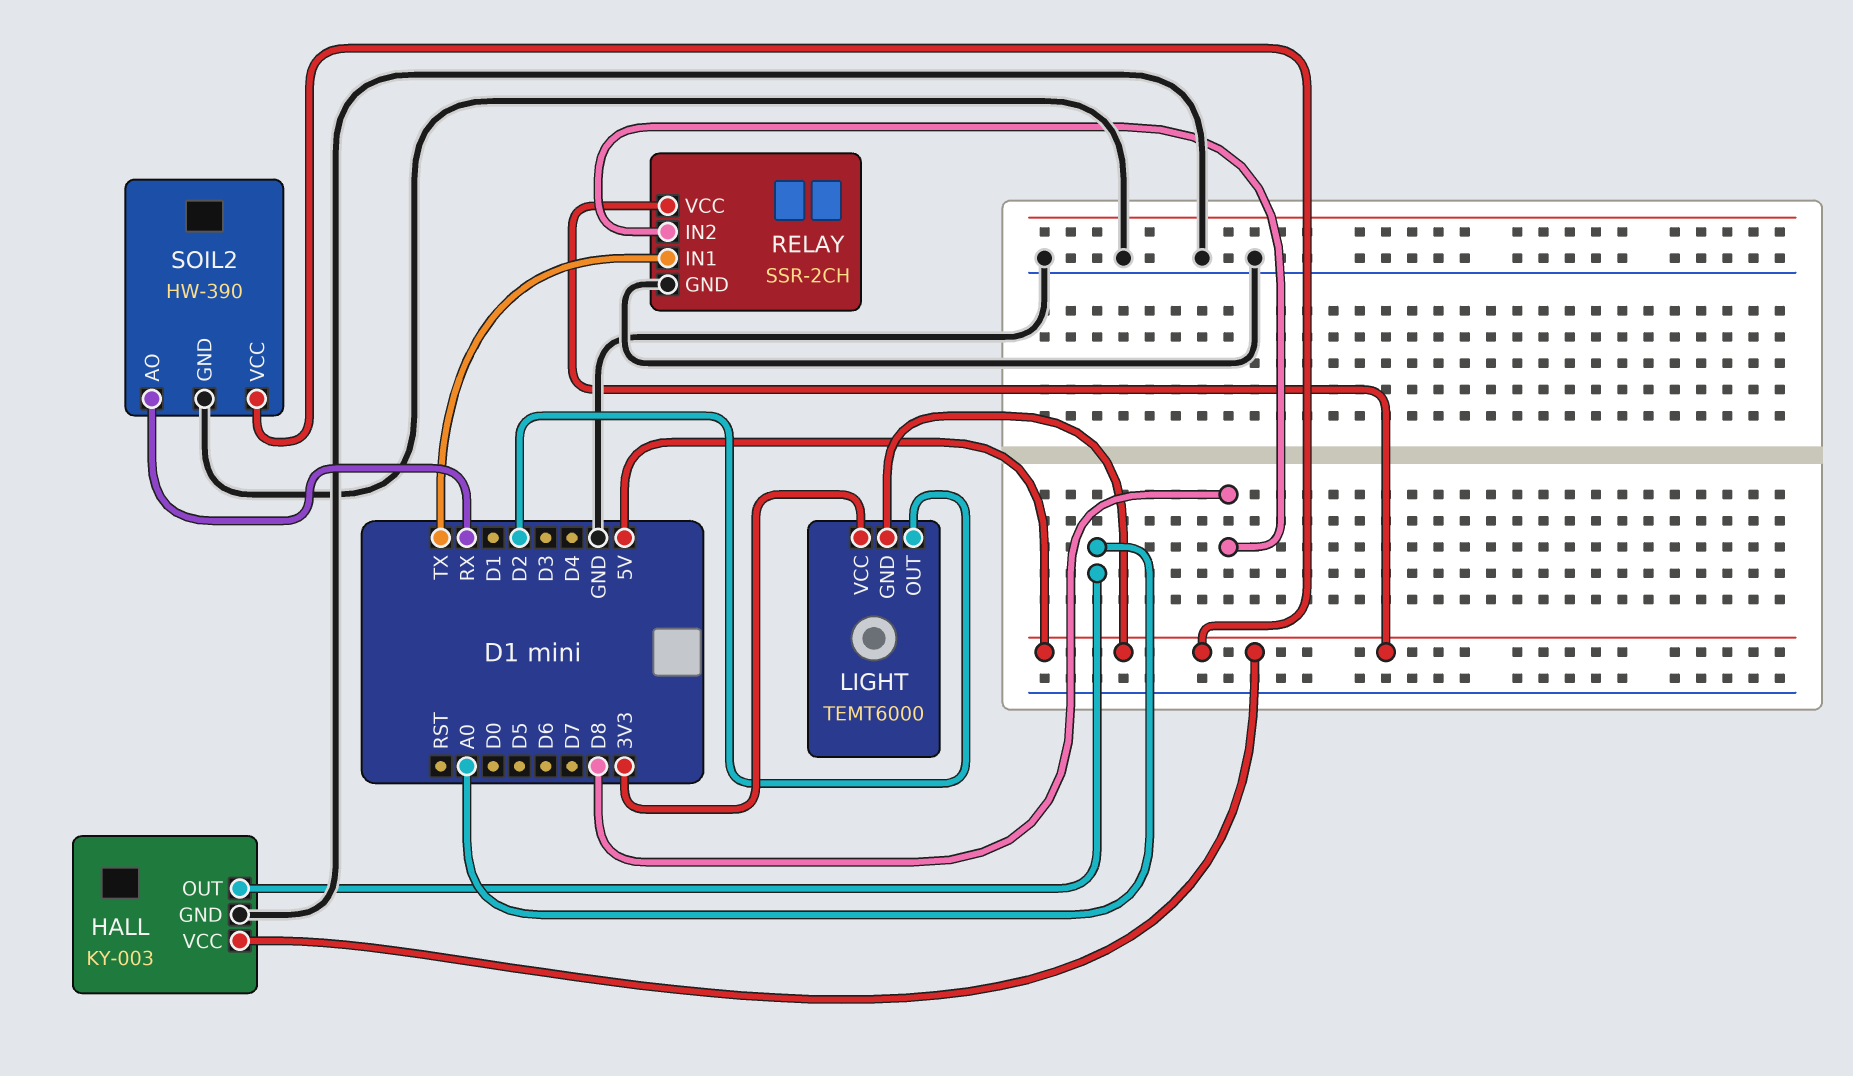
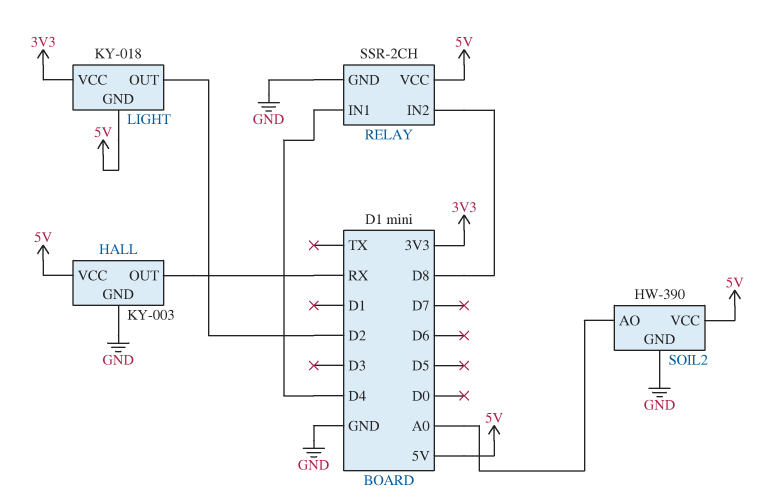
HALL pin OUT: A0 -> RX
LIGHT: TEMT6000 -> KY-018
RELAY pin IN1: TX -> D4
SOIL2 pin AO: RX -> A0

